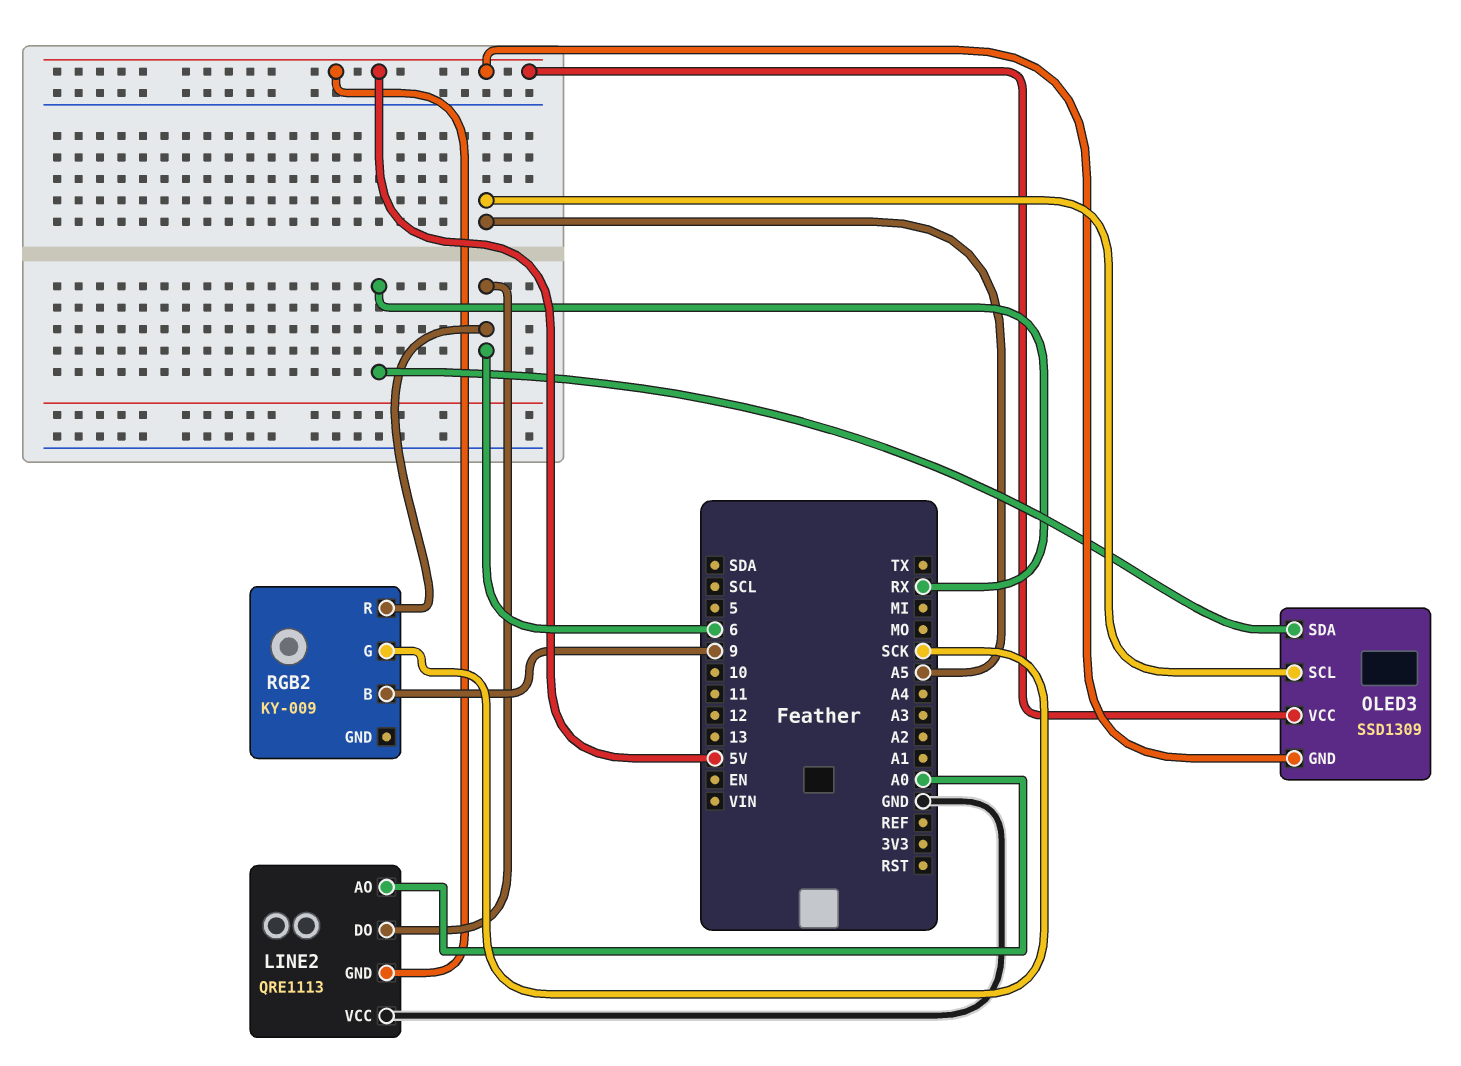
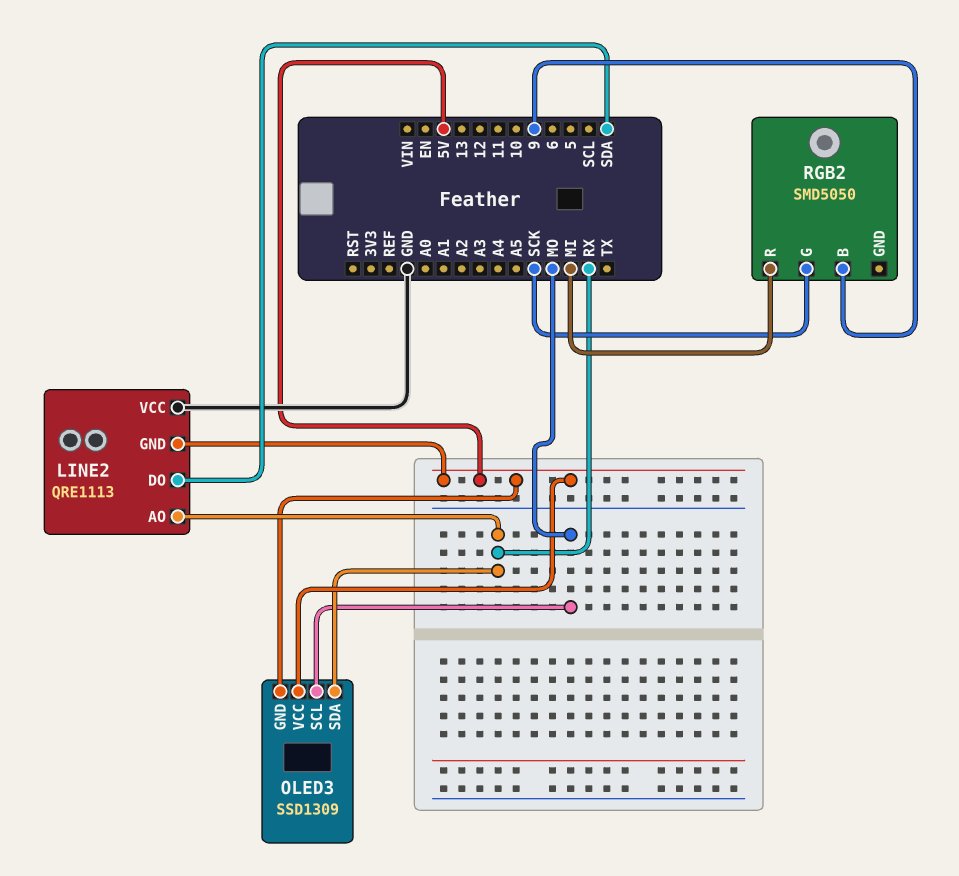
LINE2 pin AO: A0 -> RX
LINE2 pin DO: 6 -> SDA
OLED3 pin SCL: A5 -> MO
RGB2: KY-009 -> SMD5050
RGB2 pin R: 6 -> MI

